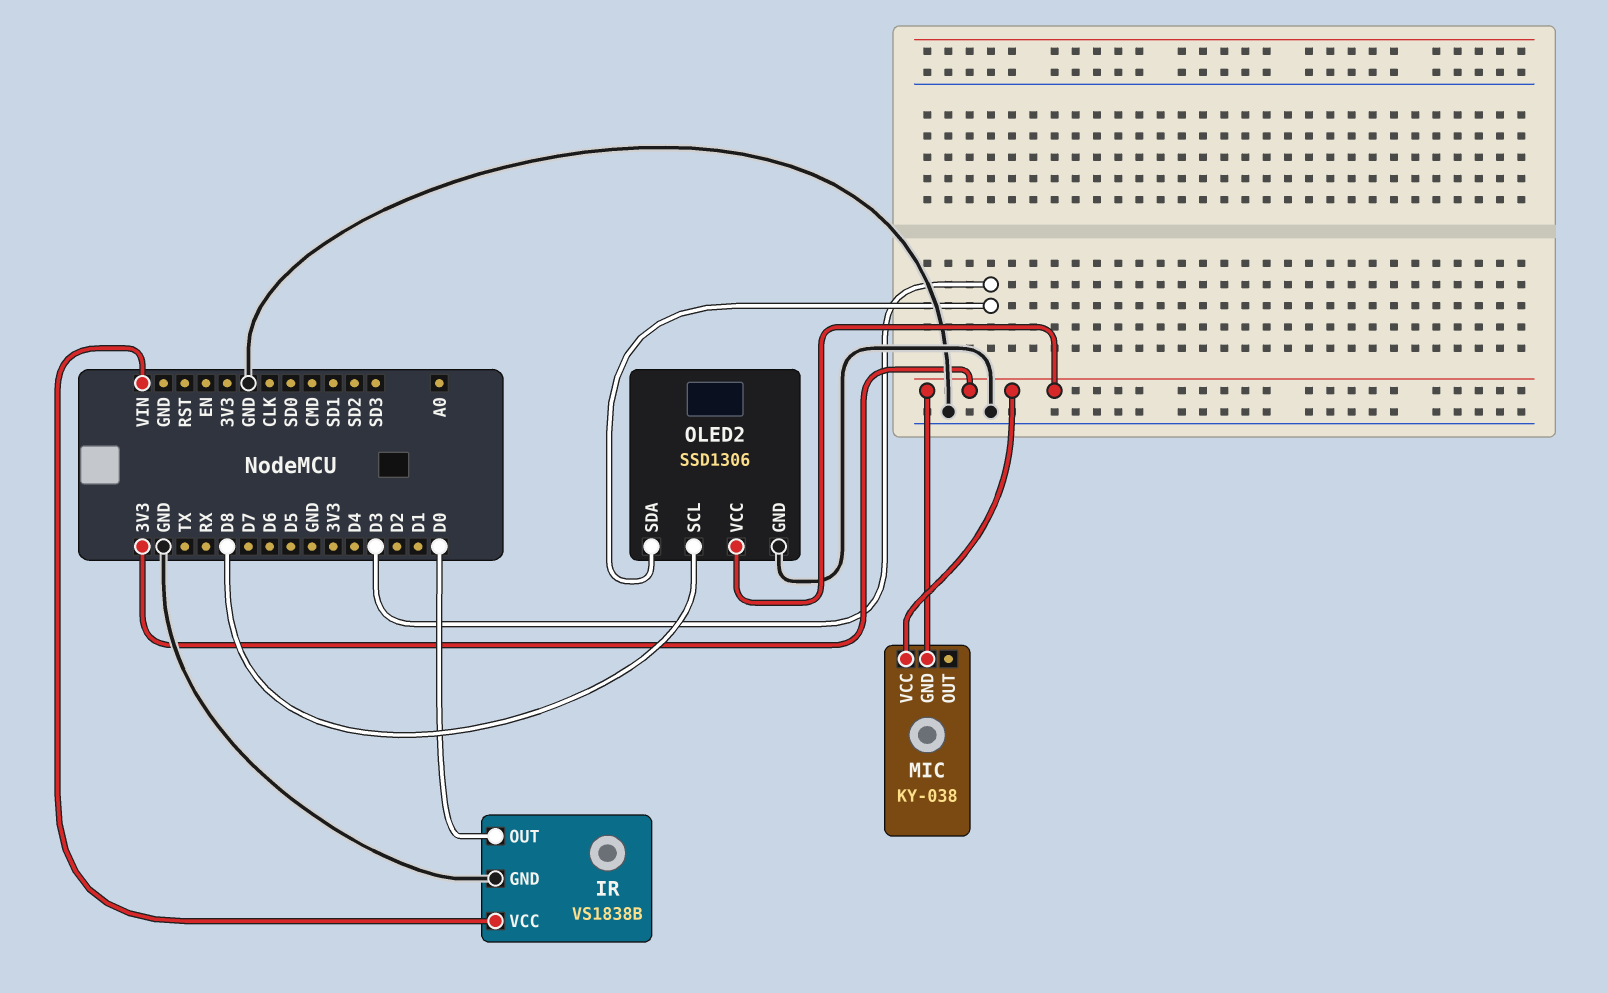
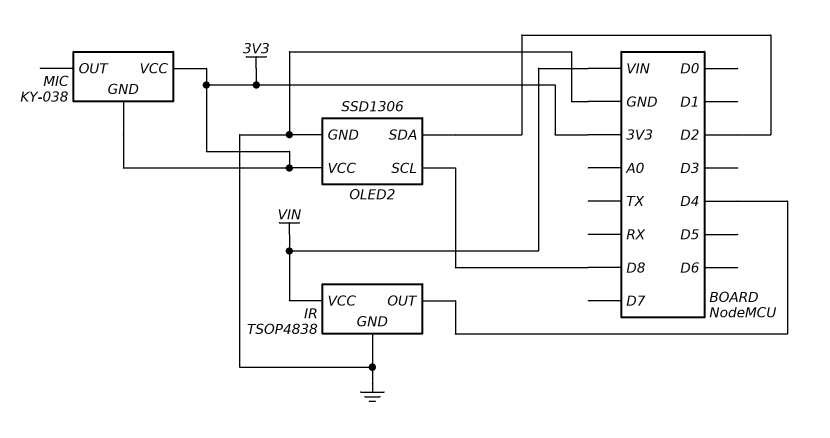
IR: VS1838B -> TSOP4838
IR pin OUT: D0 -> D4
OLED2 pin SDA: D3 -> D2

